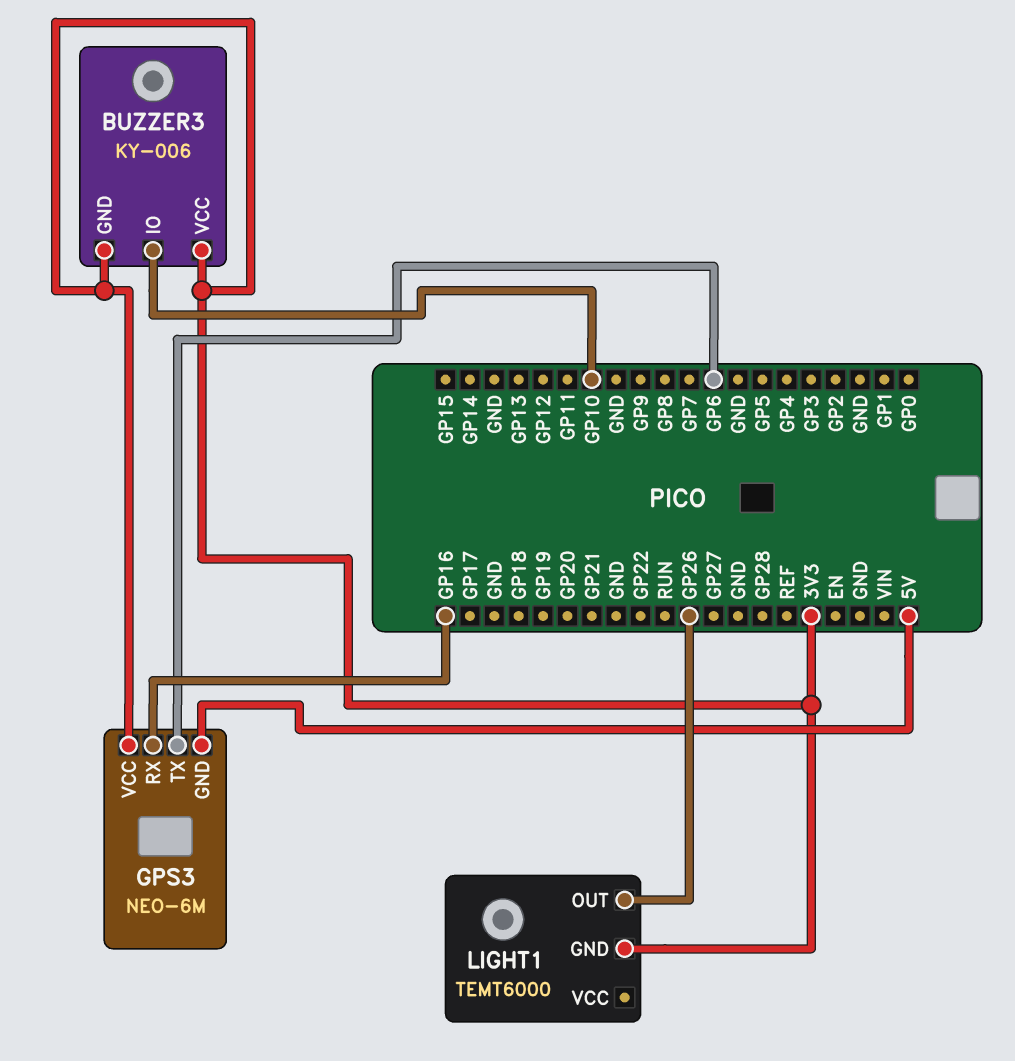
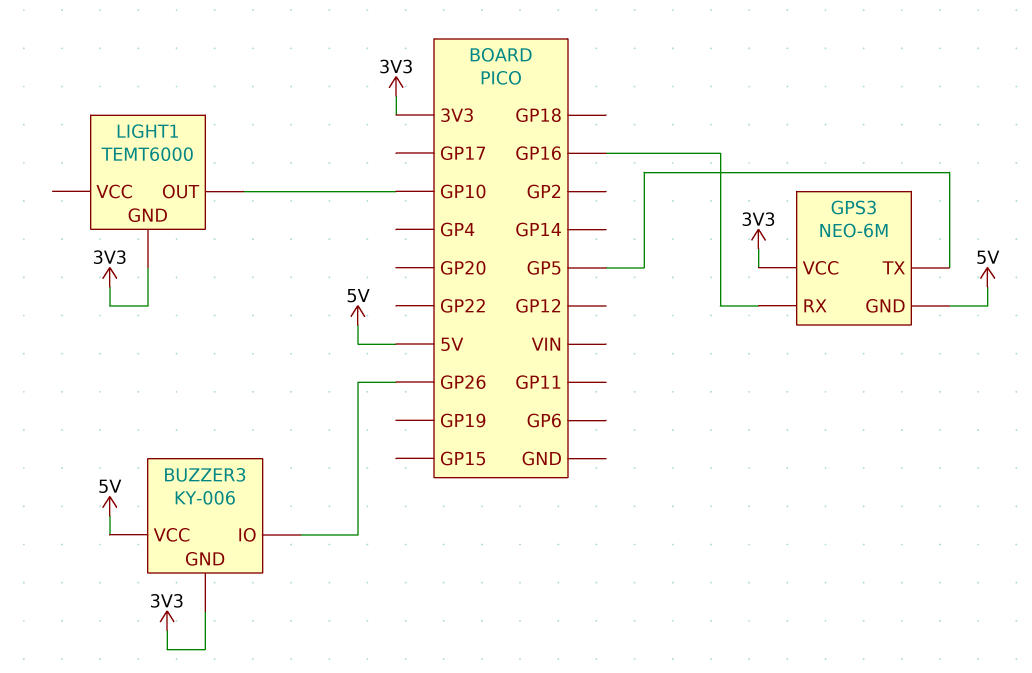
BUZZER3 pin IO: GP10 -> GP26
BUZZER3 pin VCC: 3V3 -> 5V
GPS3 pin TX: GP6 -> GP5
LIGHT1 pin OUT: GP26 -> GP10

